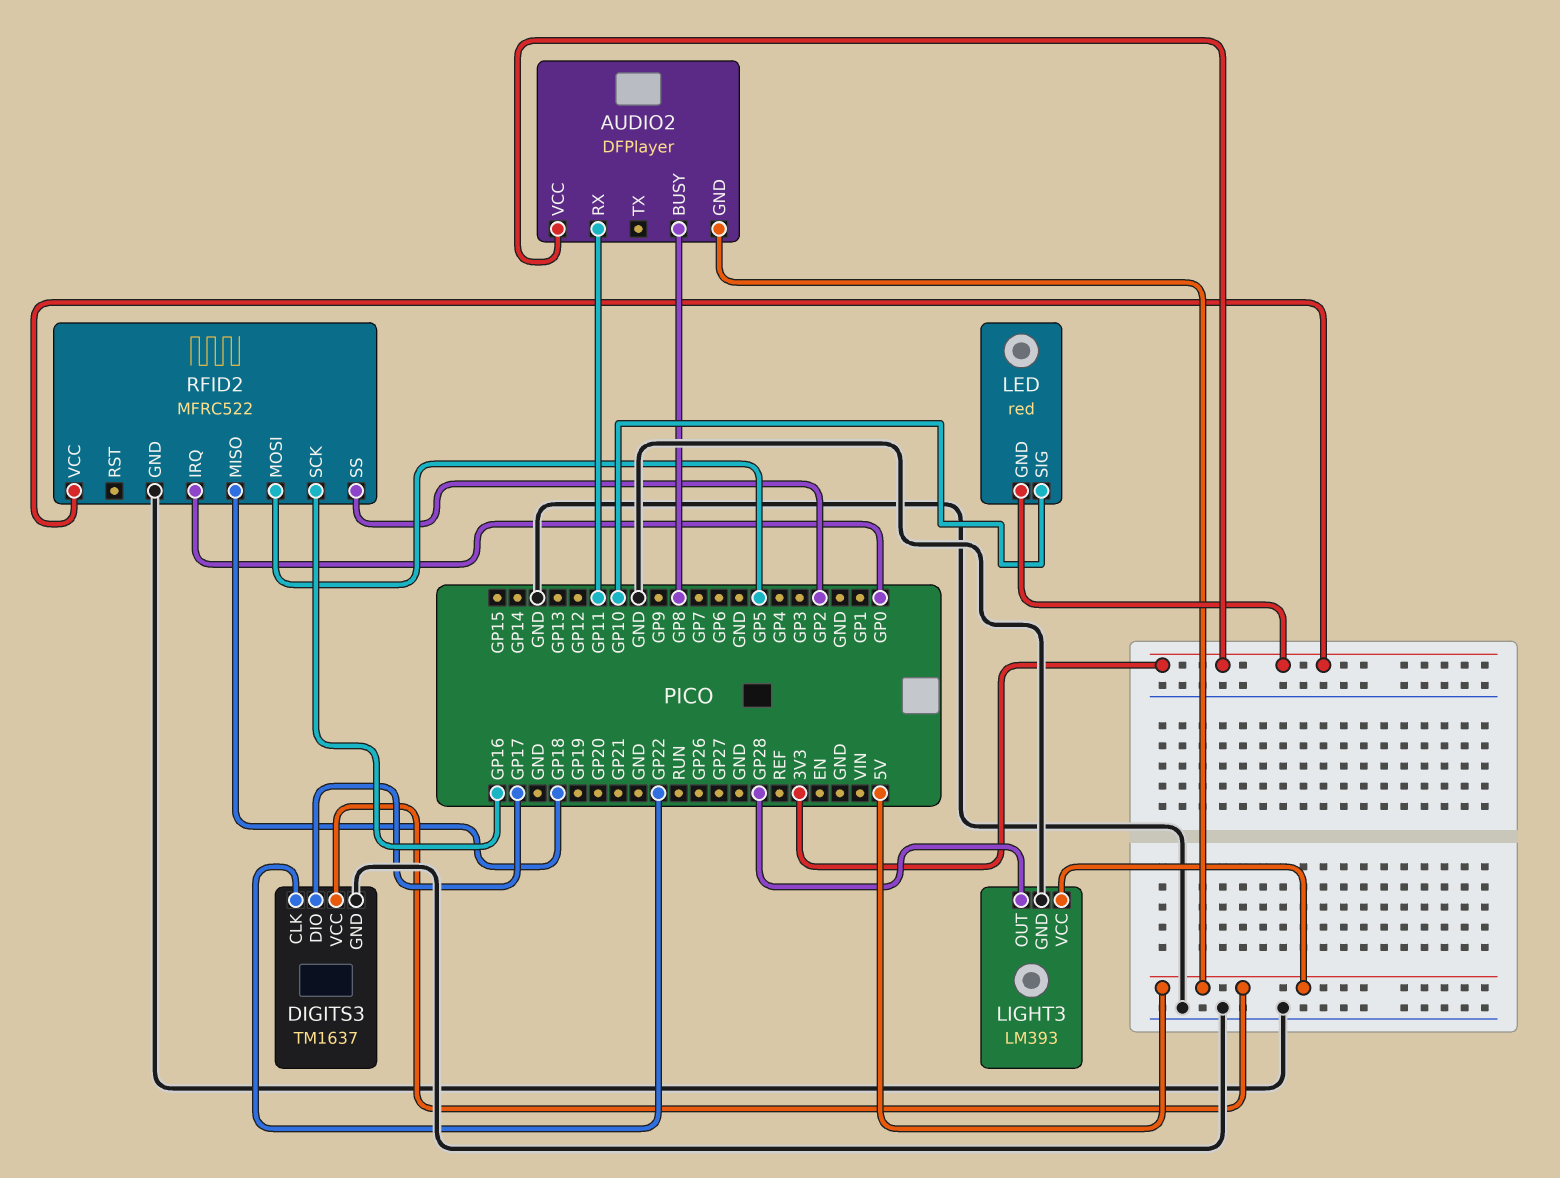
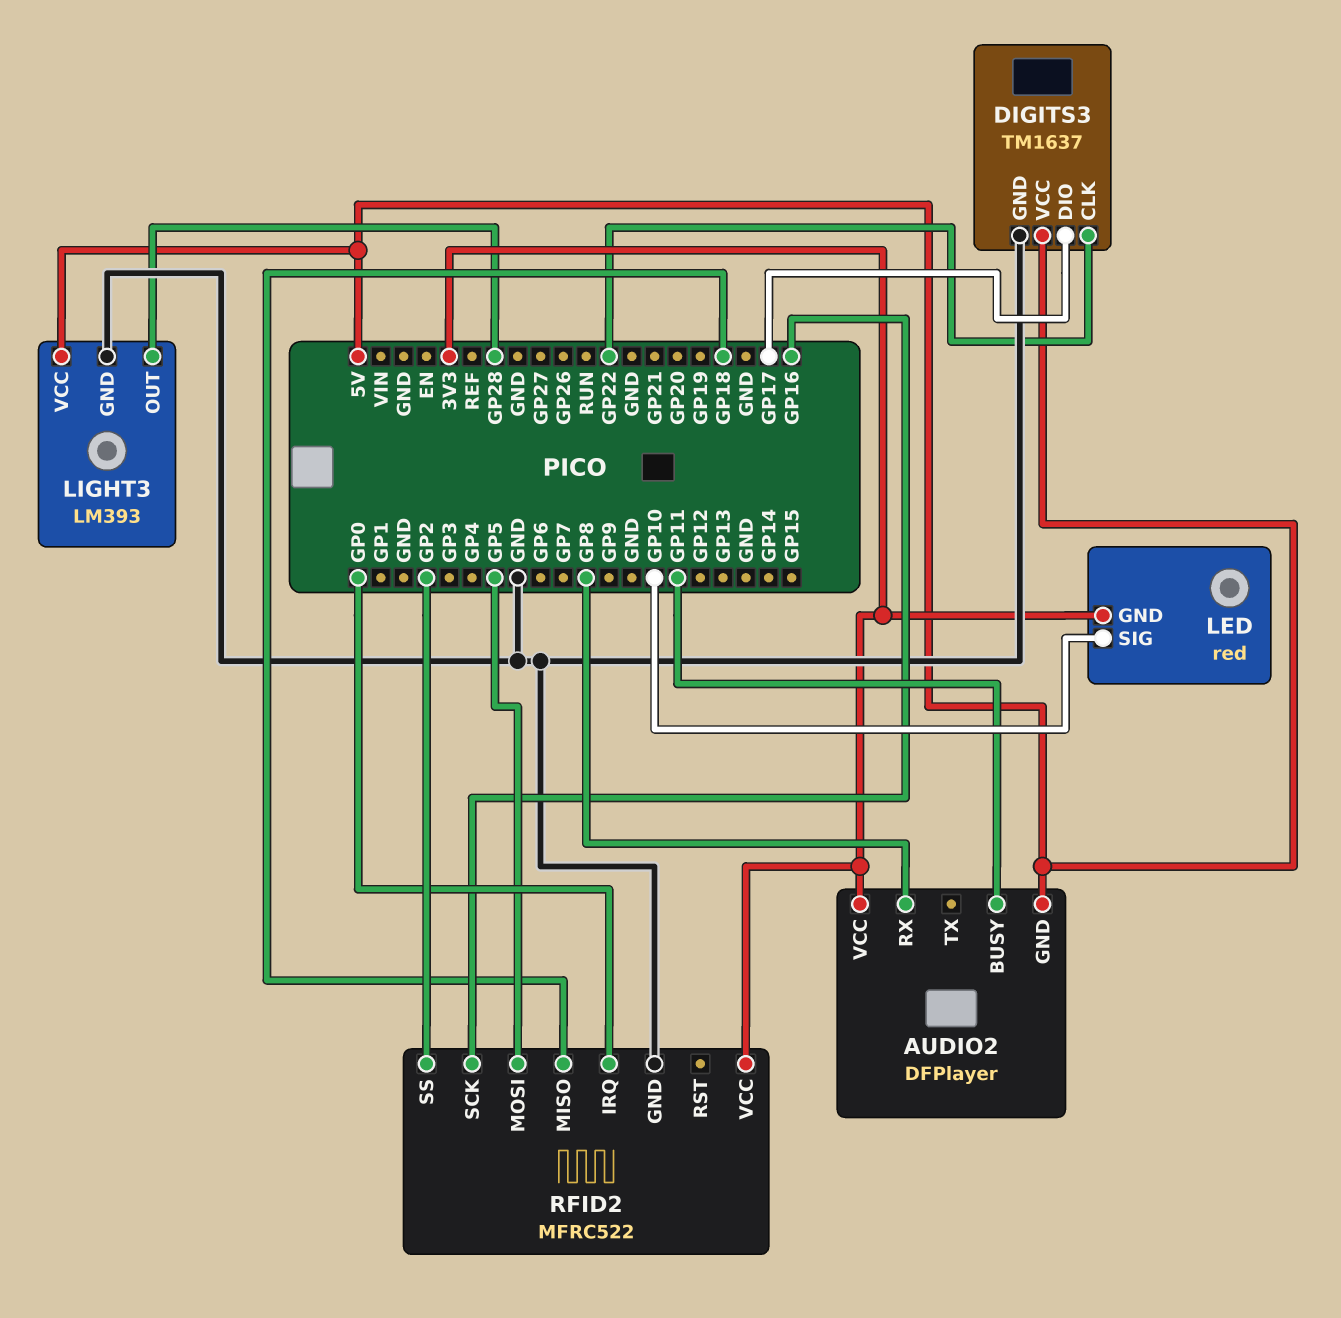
AUDIO2 pin BUSY: GP8 -> GP11
AUDIO2 pin RX: GP11 -> GP8

